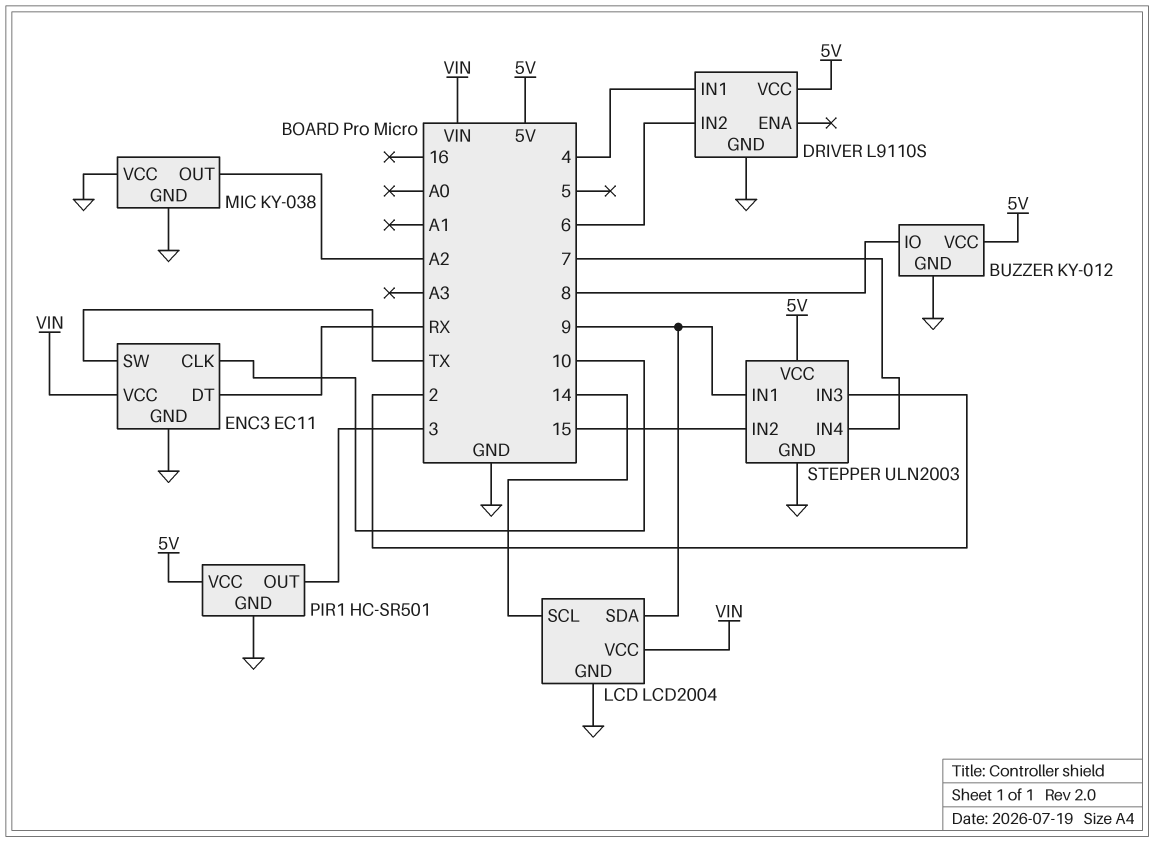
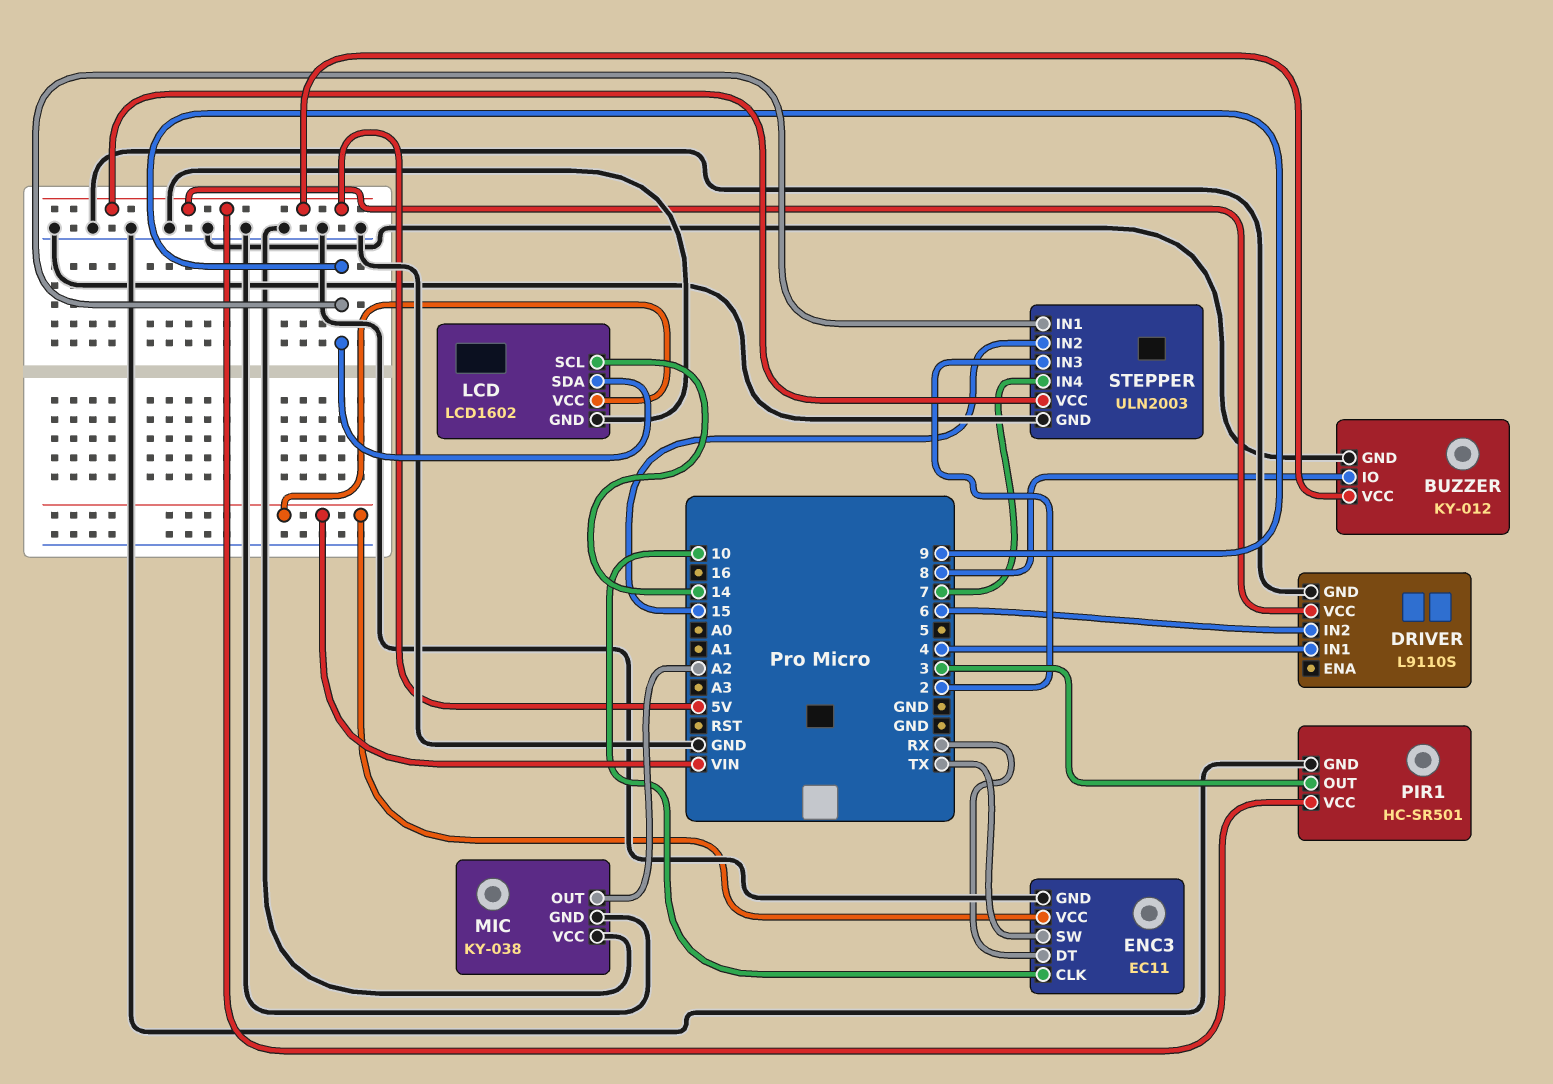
LCD: LCD2004 -> LCD1602

